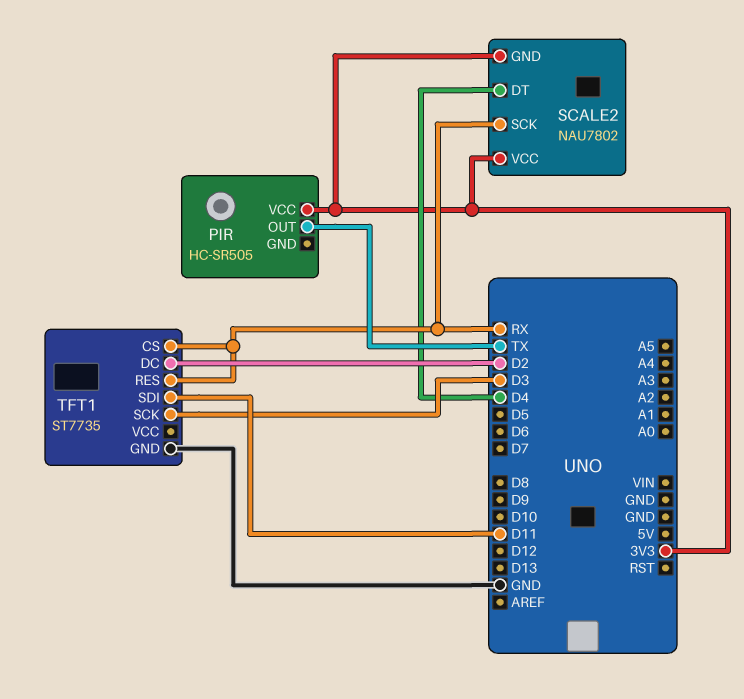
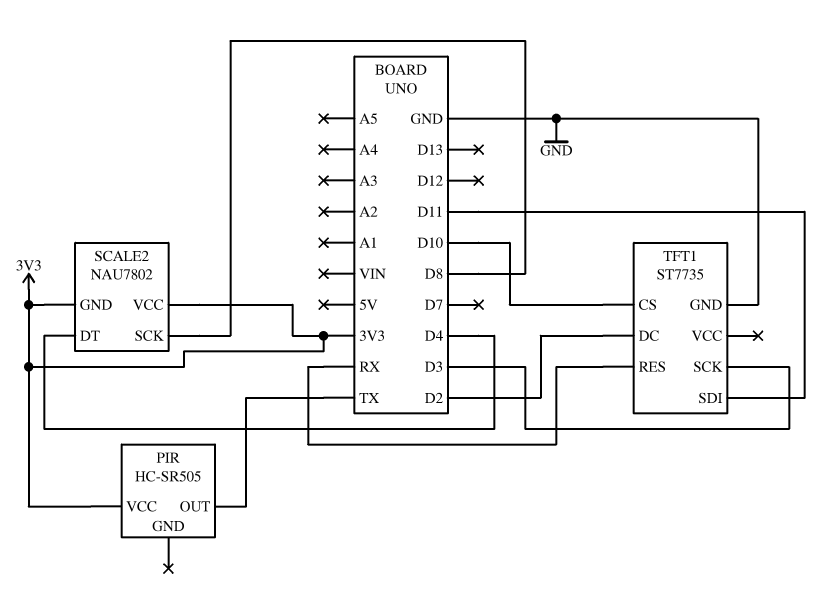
SCALE2 pin SCK: RX -> D8
TFT1 pin CS: RX -> D10

